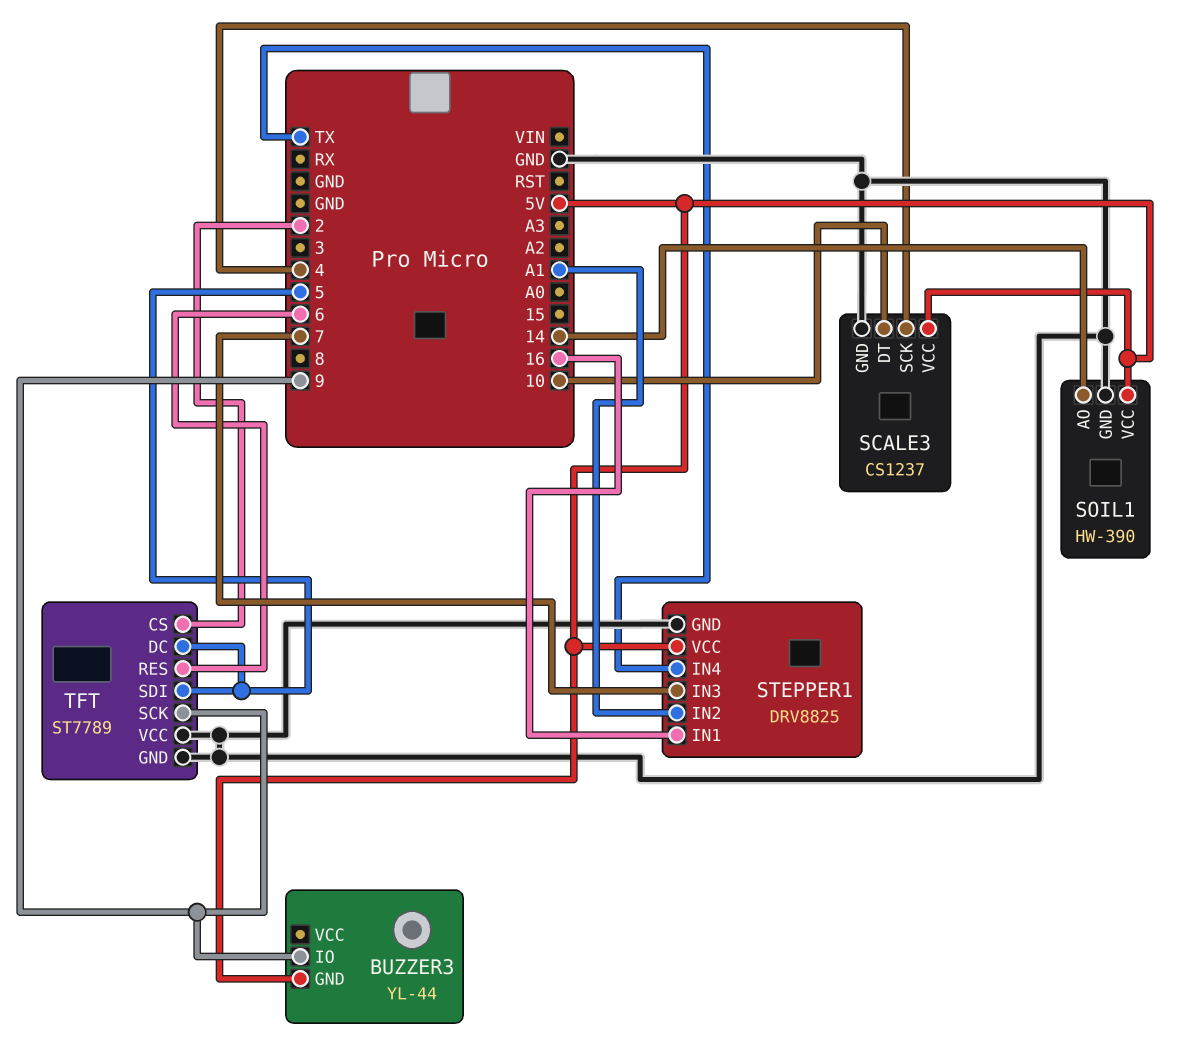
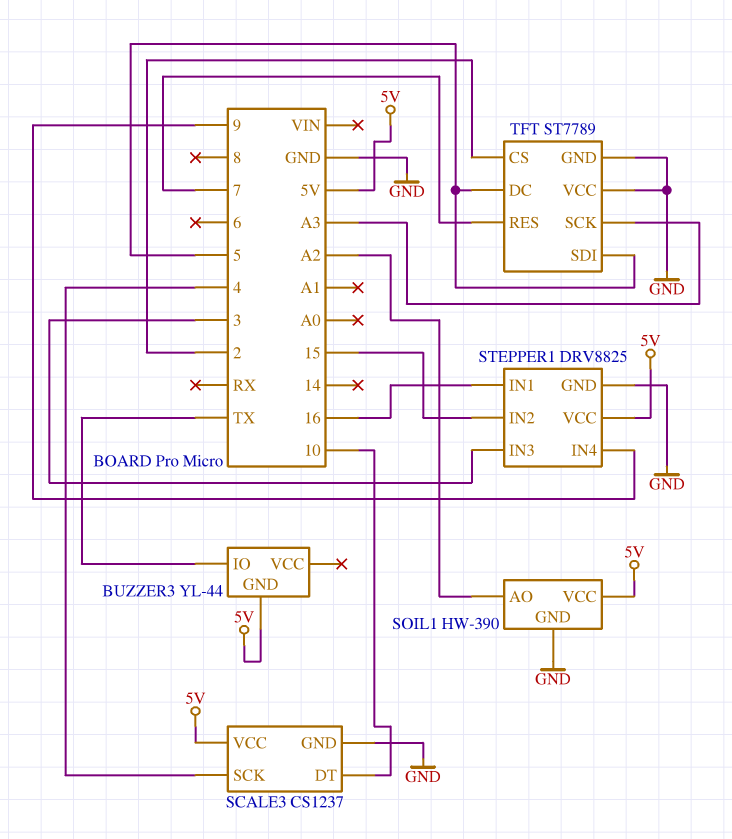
BUZZER3 pin IO: 9 -> TX
SOIL1 pin AO: 14 -> A2
STEPPER1 pin IN2: A1 -> 15
STEPPER1 pin IN3: 7 -> 3
STEPPER1 pin IN4: TX -> 9
TFT pin RES: 6 -> 7
TFT pin SCK: 9 -> A3

